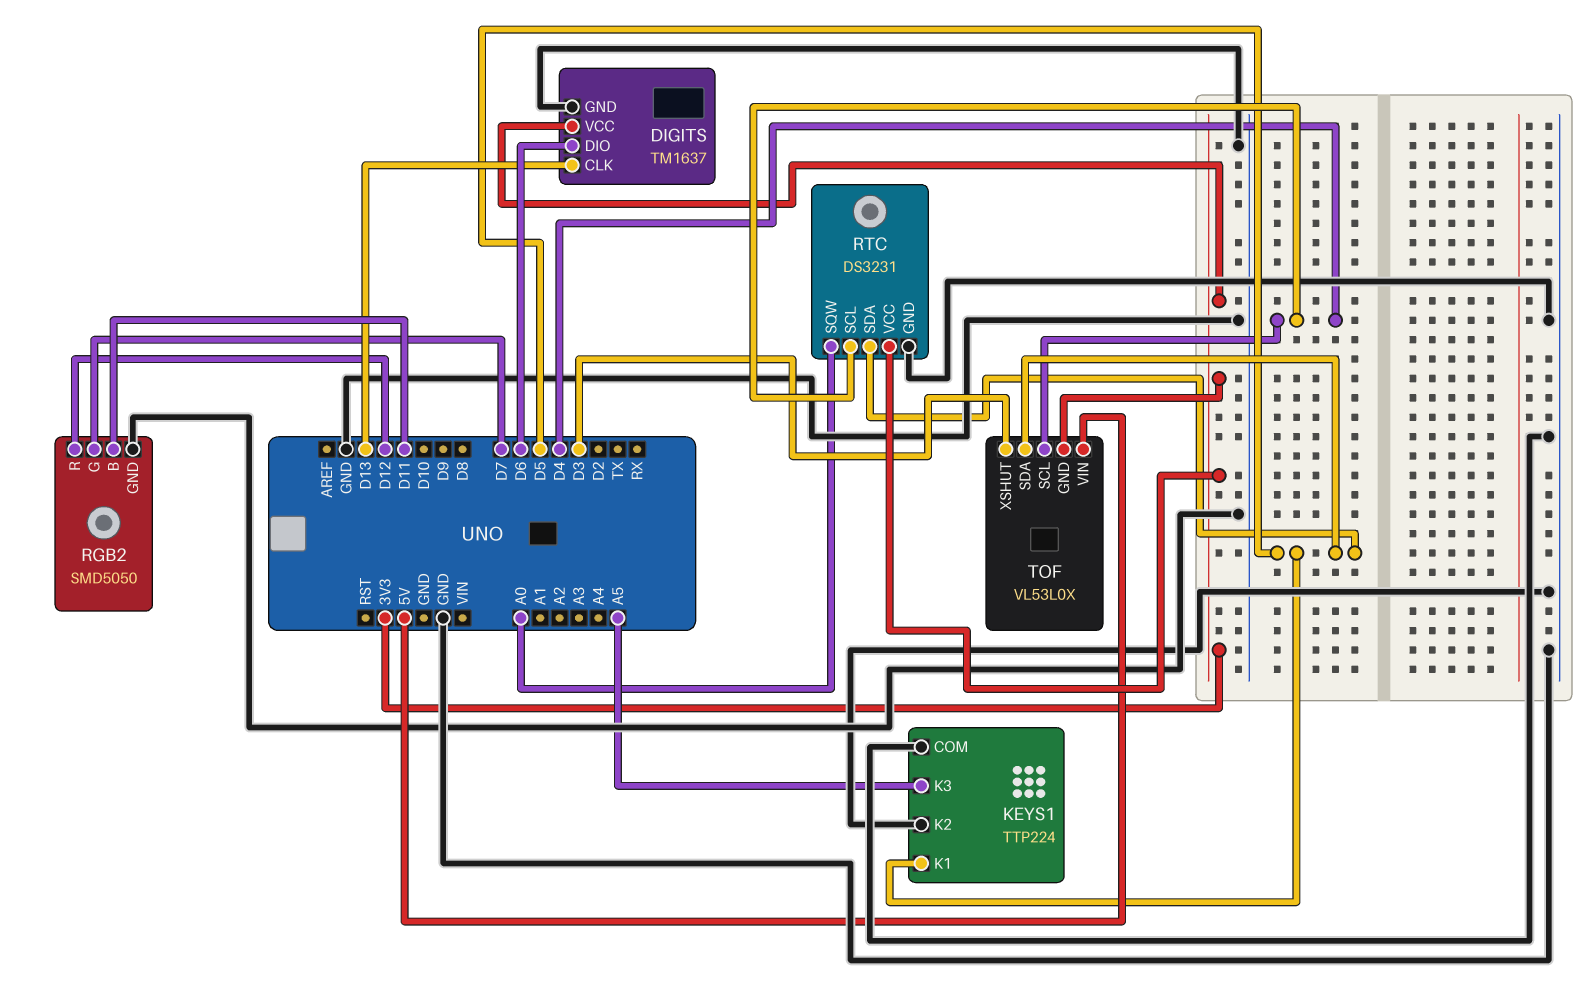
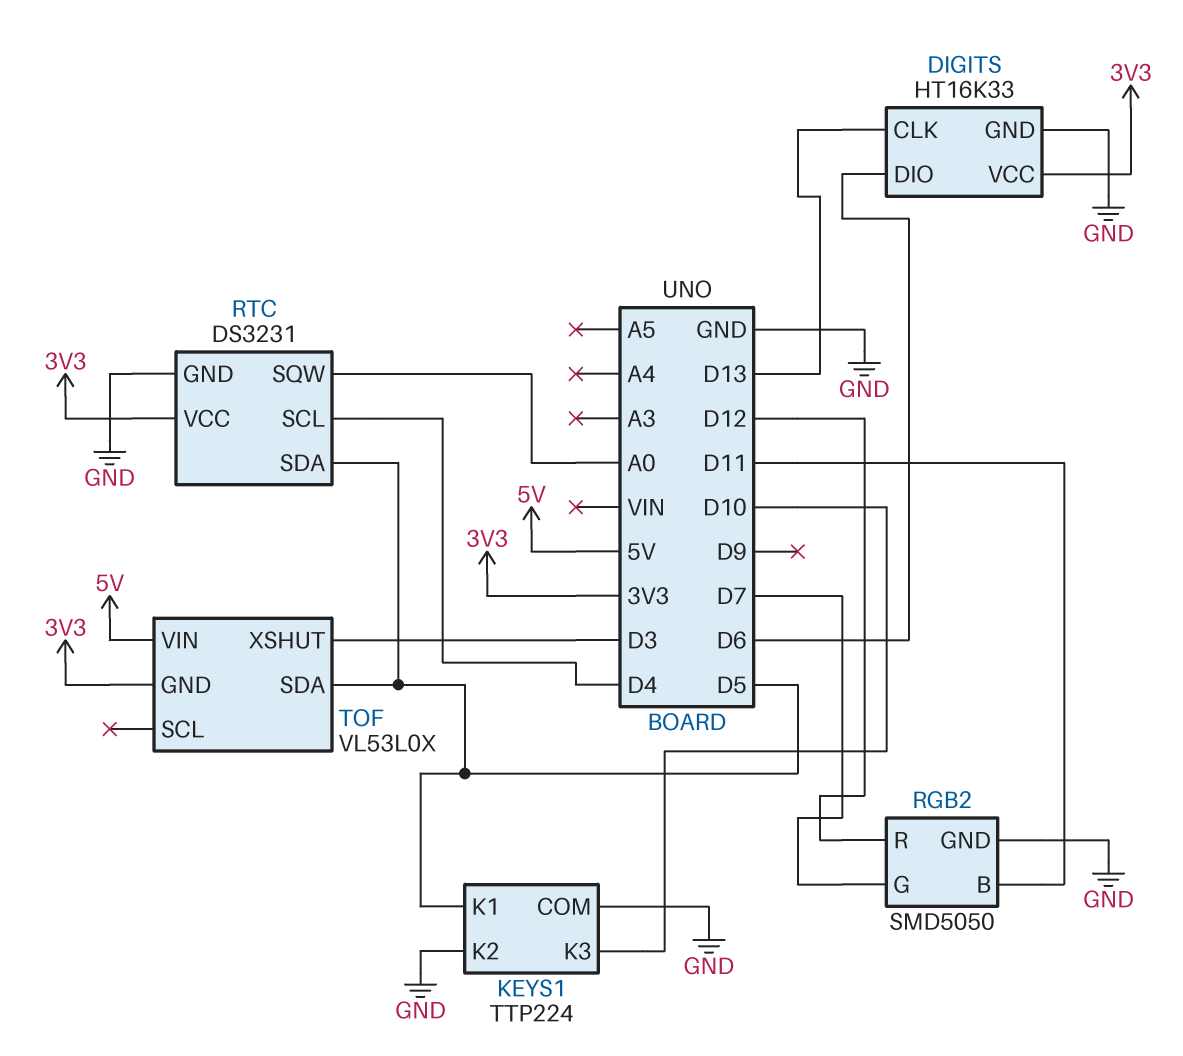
DIGITS: TM1637 -> HT16K33
KEYS1 pin K3: A5 -> D10
TOF pin SCL: D4 -> none

